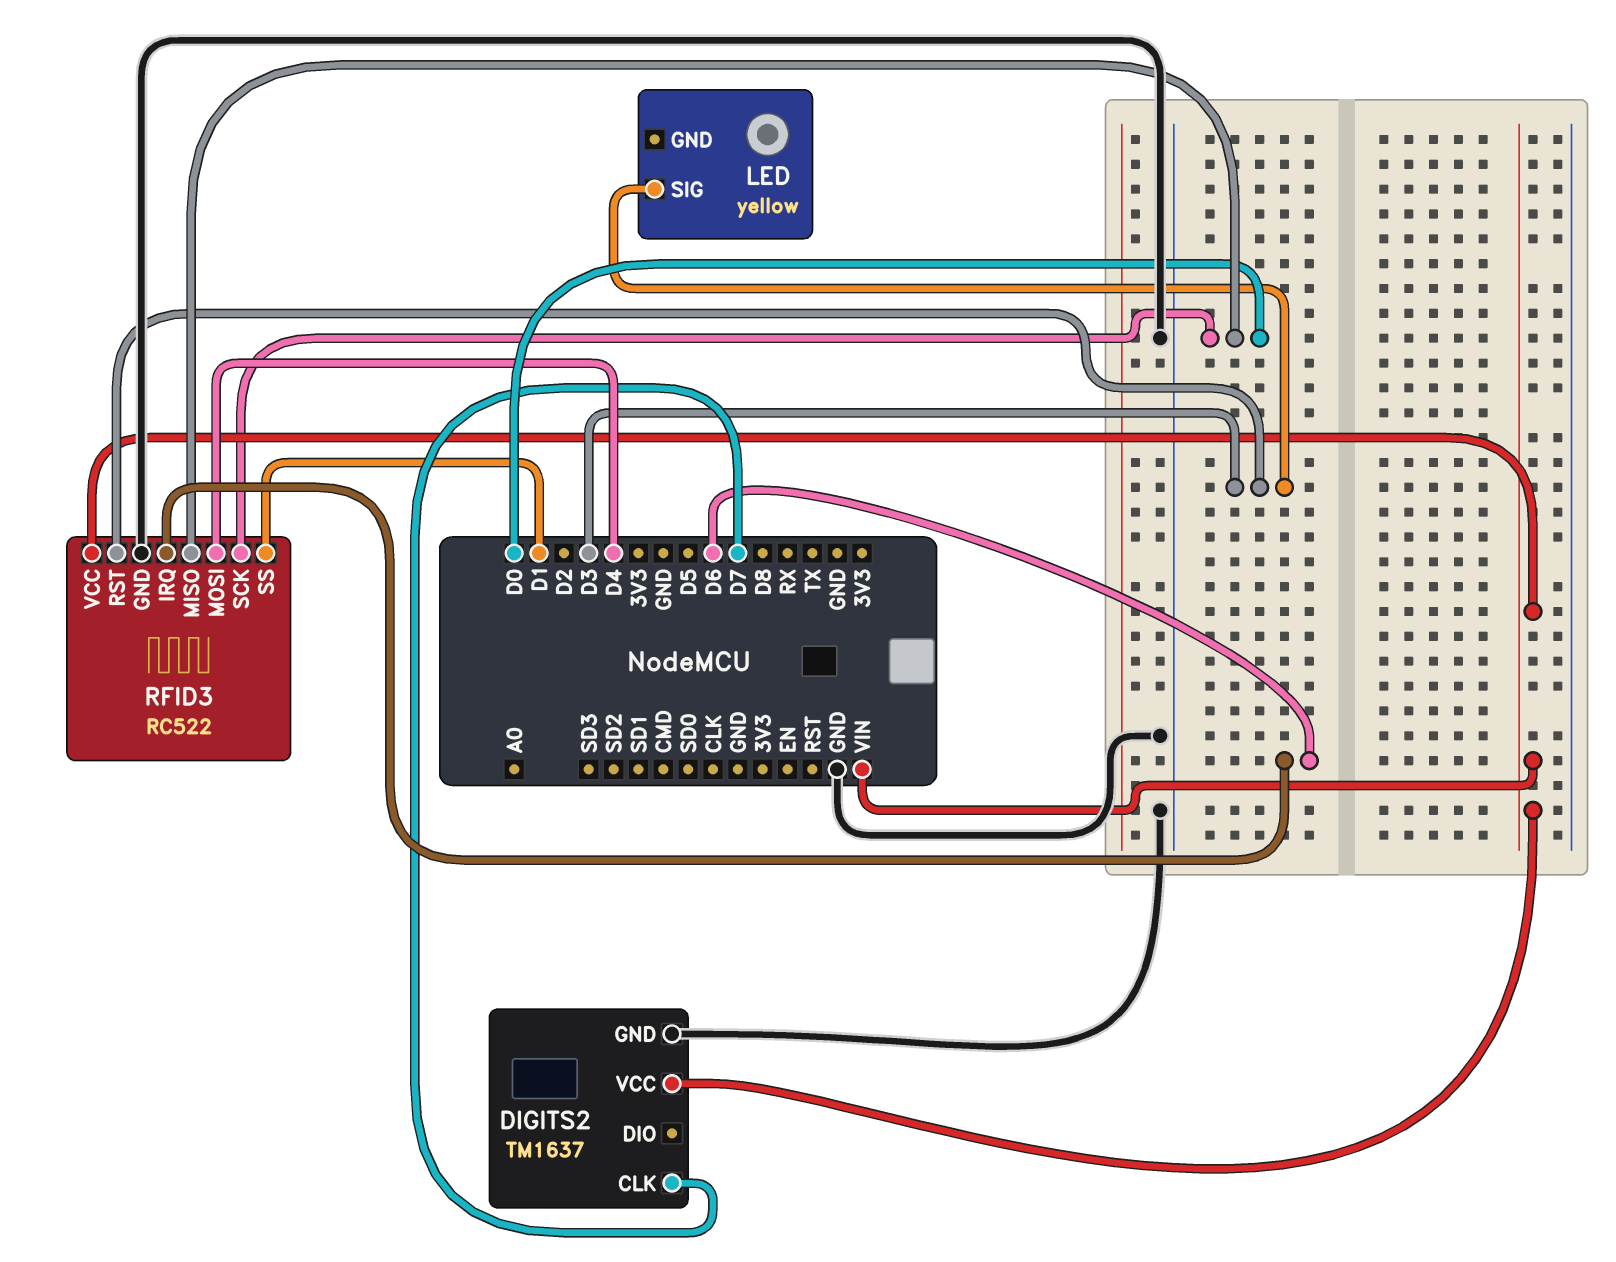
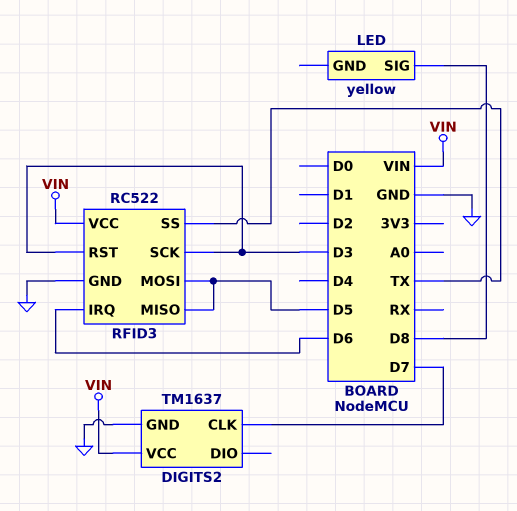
LED pin SIG: D3 -> D8
RFID3 pin MISO: D0 -> D5
RFID3 pin MOSI: D4 -> D5
RFID3 pin SCK: D0 -> D3
RFID3 pin SS: D1 -> TX

